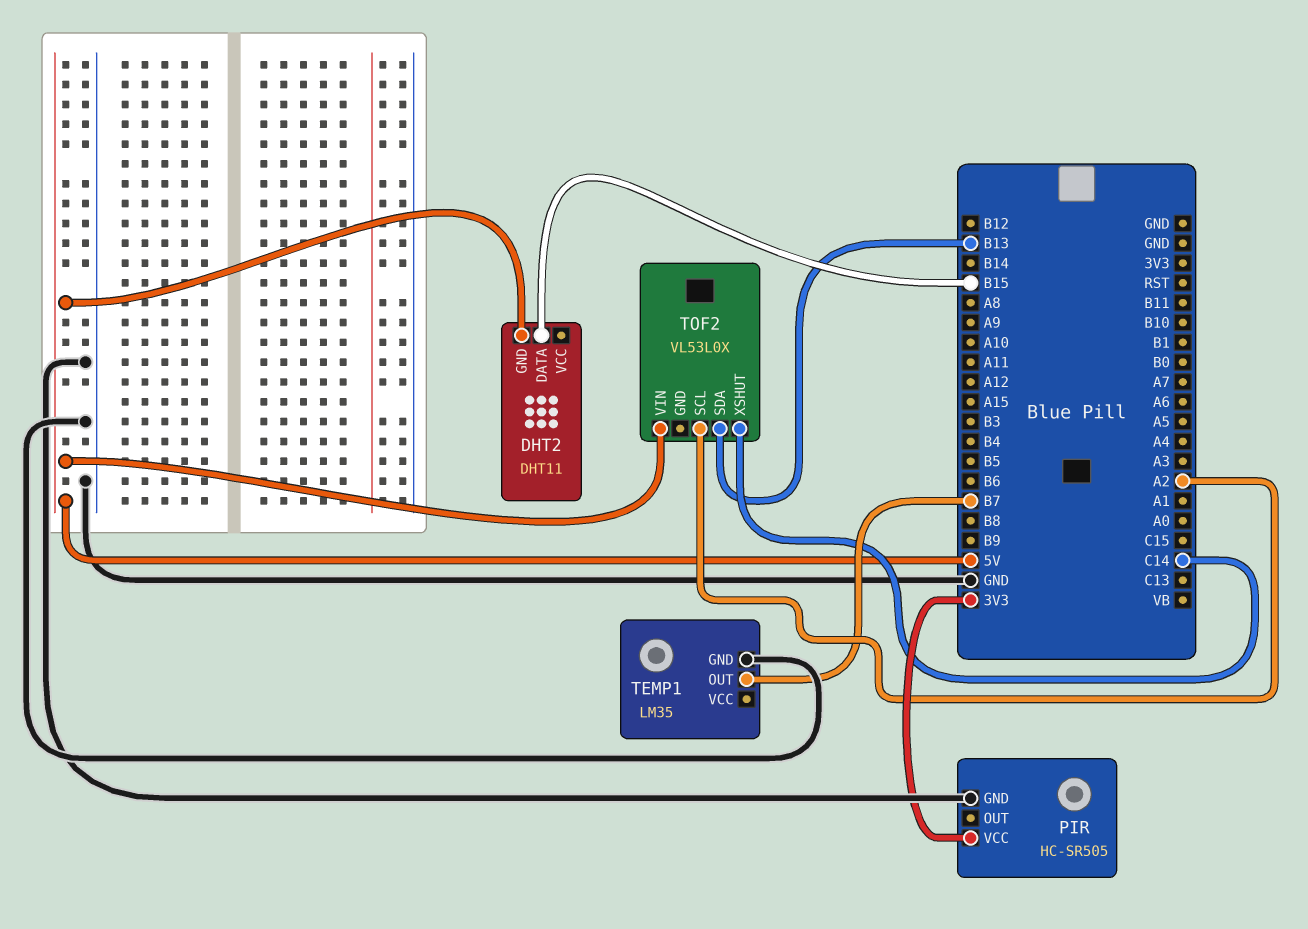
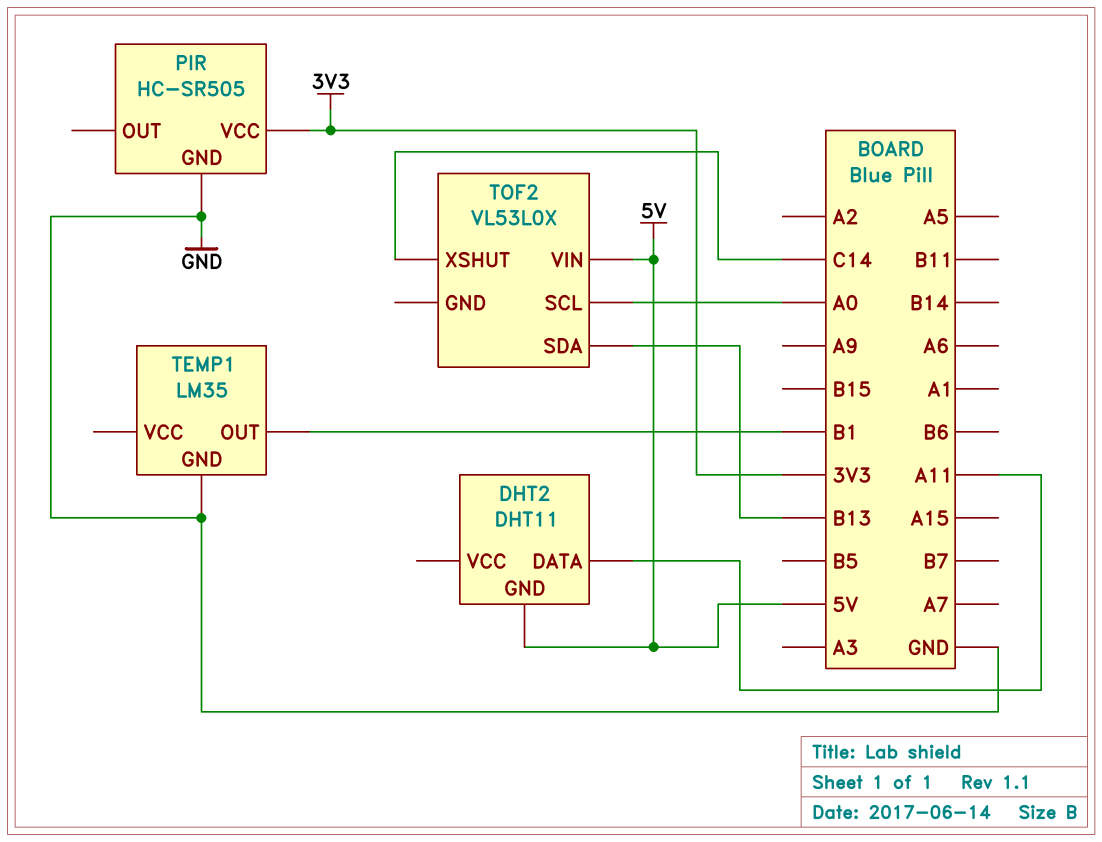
DHT2 pin DATA: B15 -> A11
TEMP1 pin OUT: B7 -> B1
TOF2 pin SCL: A2 -> A0

